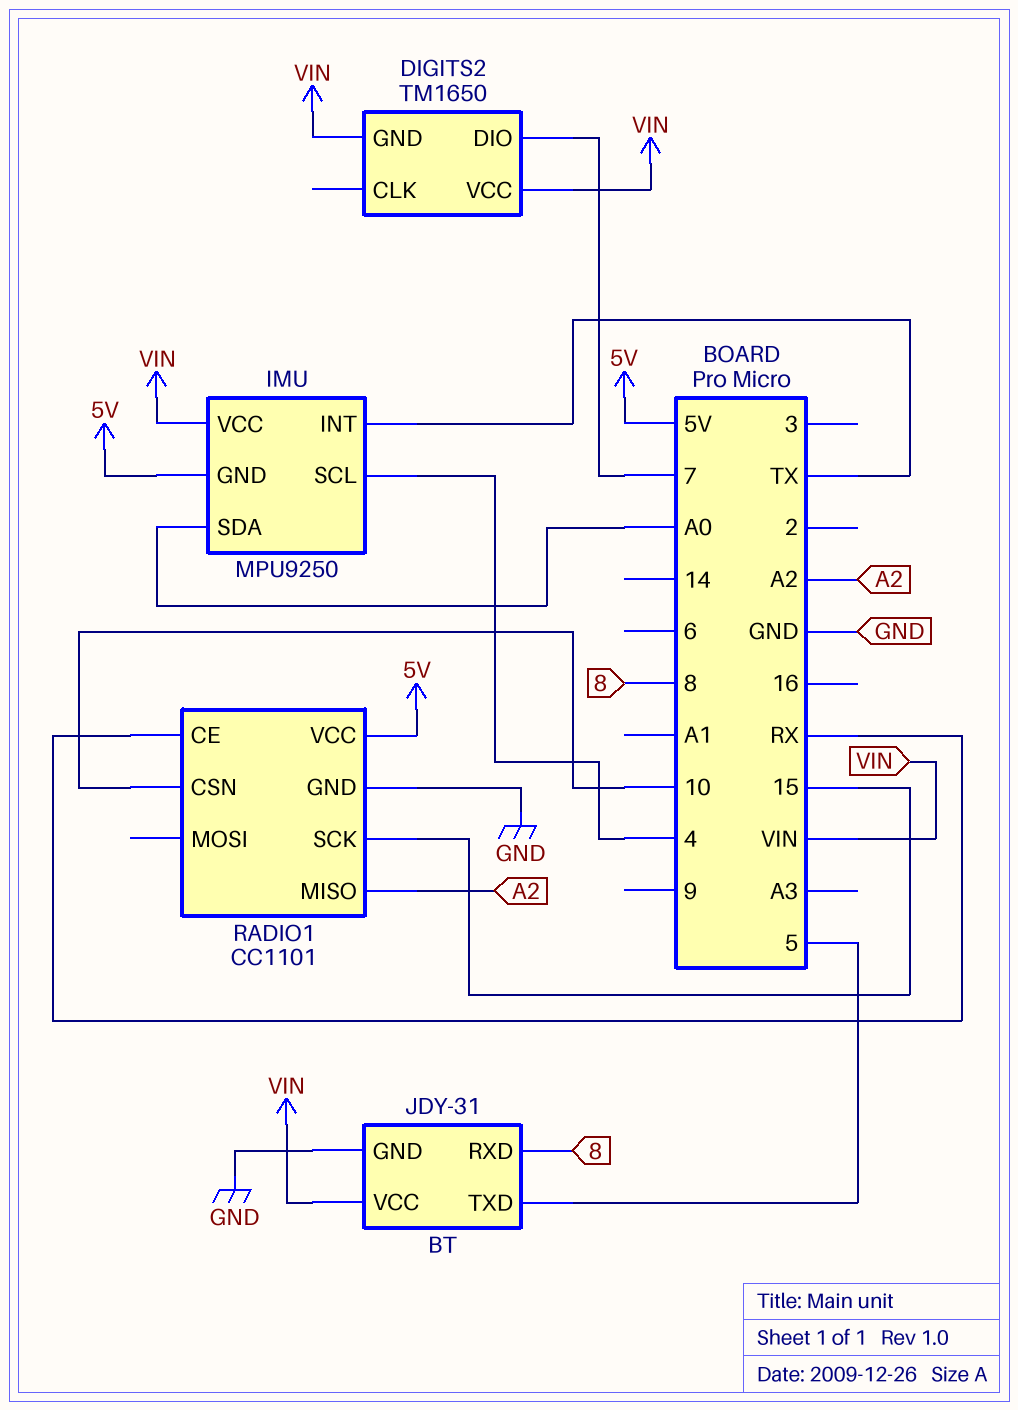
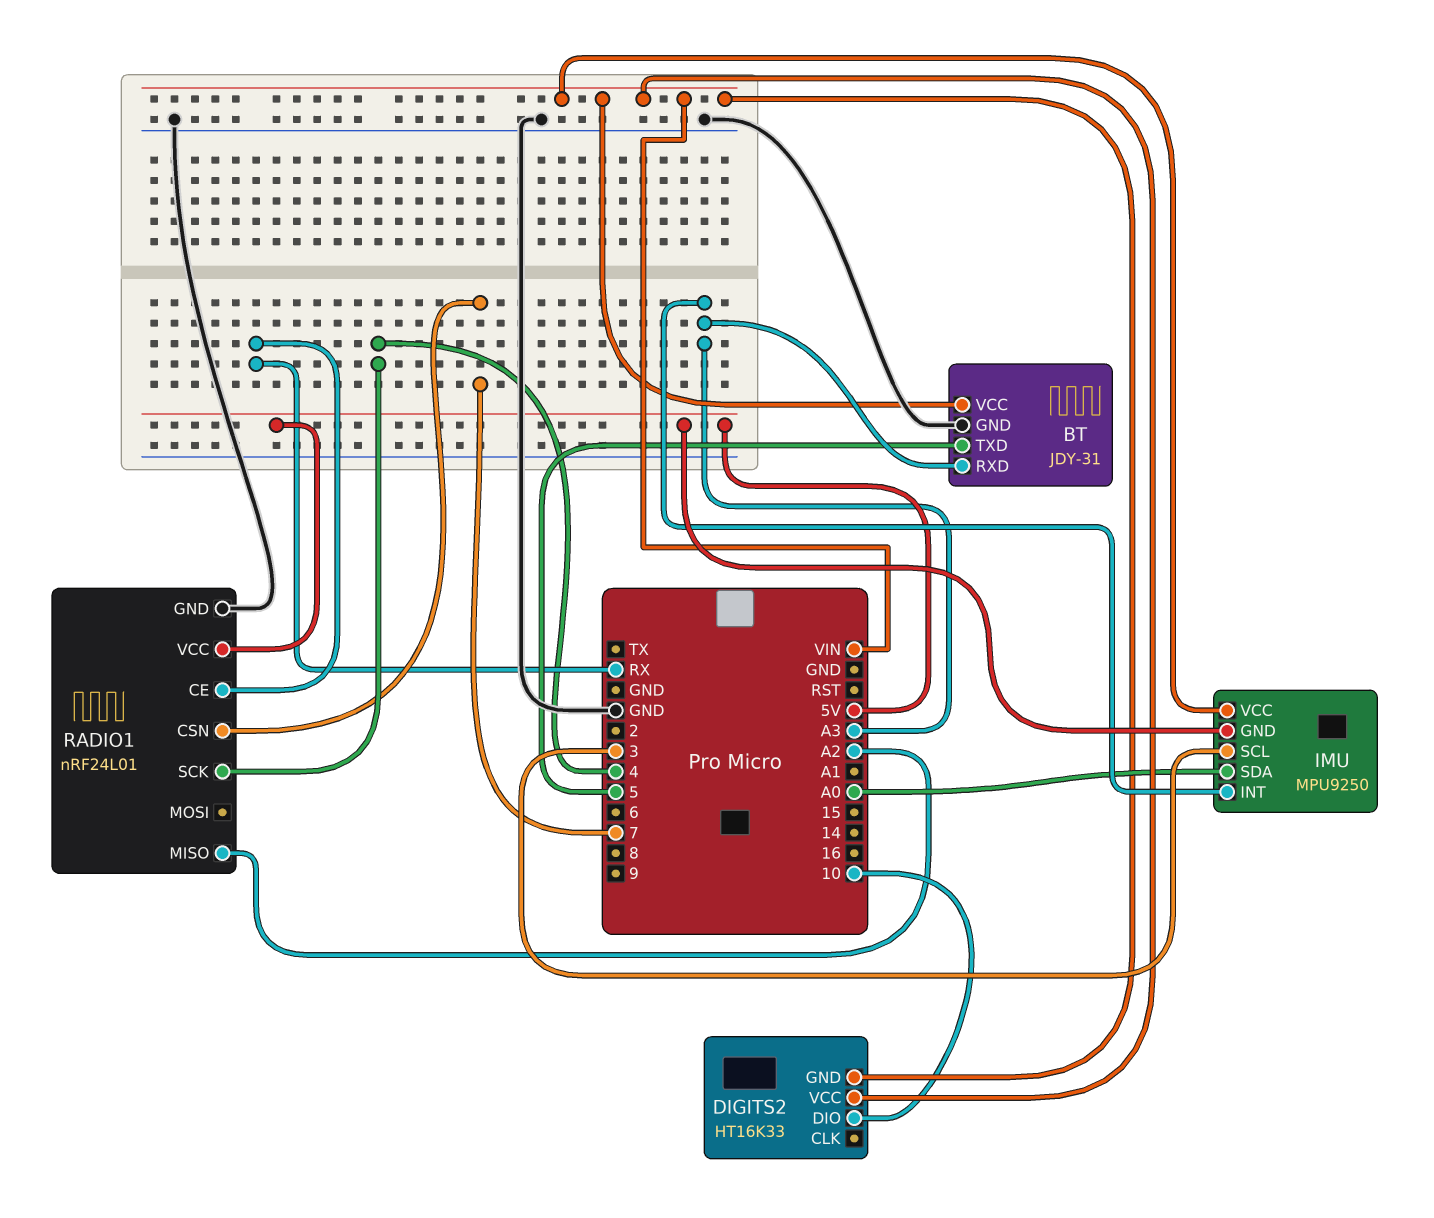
BT pin RXD: 8 -> A3
DIGITS2: TM1650 -> HT16K33
DIGITS2 pin DIO: 7 -> 10
IMU pin INT: TX -> A3
IMU pin SCL: 4 -> 3
RADIO1: CC1101 -> nRF24L01
RADIO1 pin CSN: 10 -> 7
RADIO1 pin SCK: 15 -> 4

